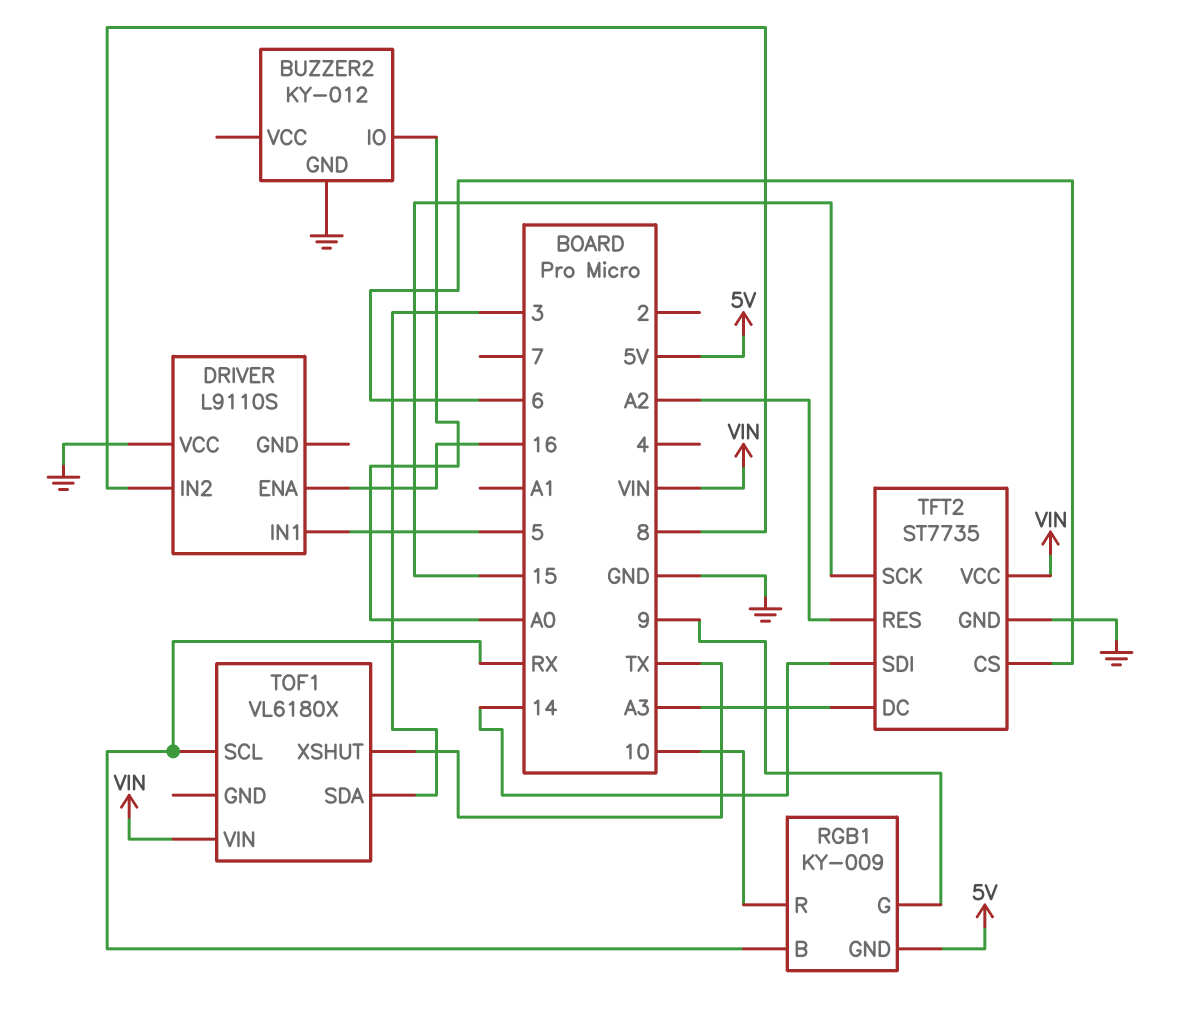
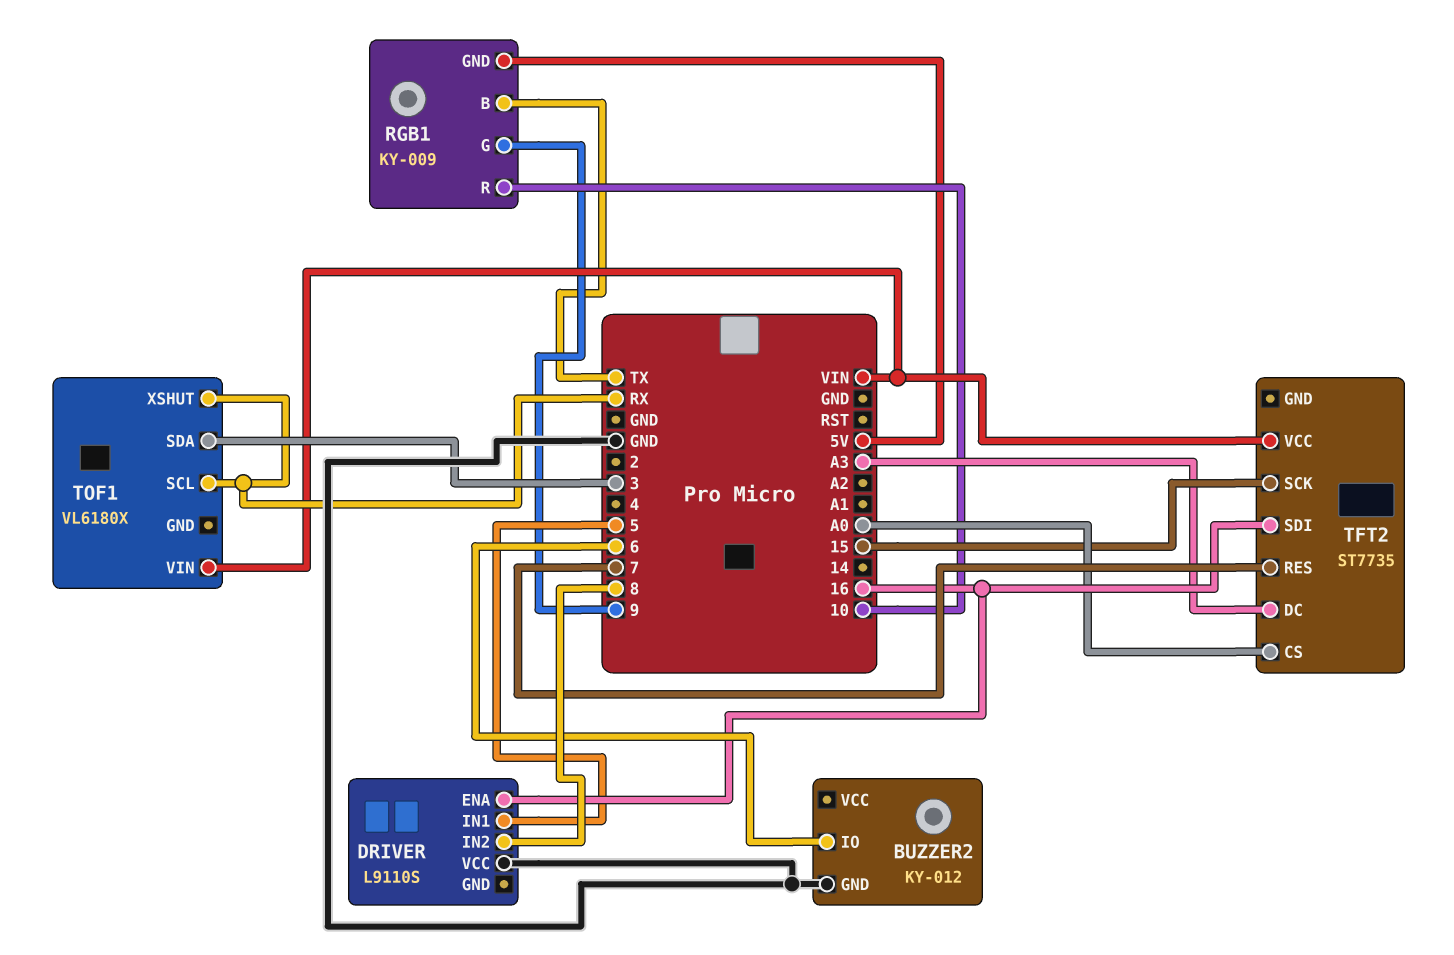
BUZZER2 pin IO: A0 -> 6
RGB1 pin B: RX -> TX
TFT2 pin CS: 6 -> A0
TFT2 pin GND: GND -> none
TFT2 pin RES: A2 -> 7
TFT2 pin SDI: 14 -> 16
TOF1 pin XSHUT: TX -> RX

